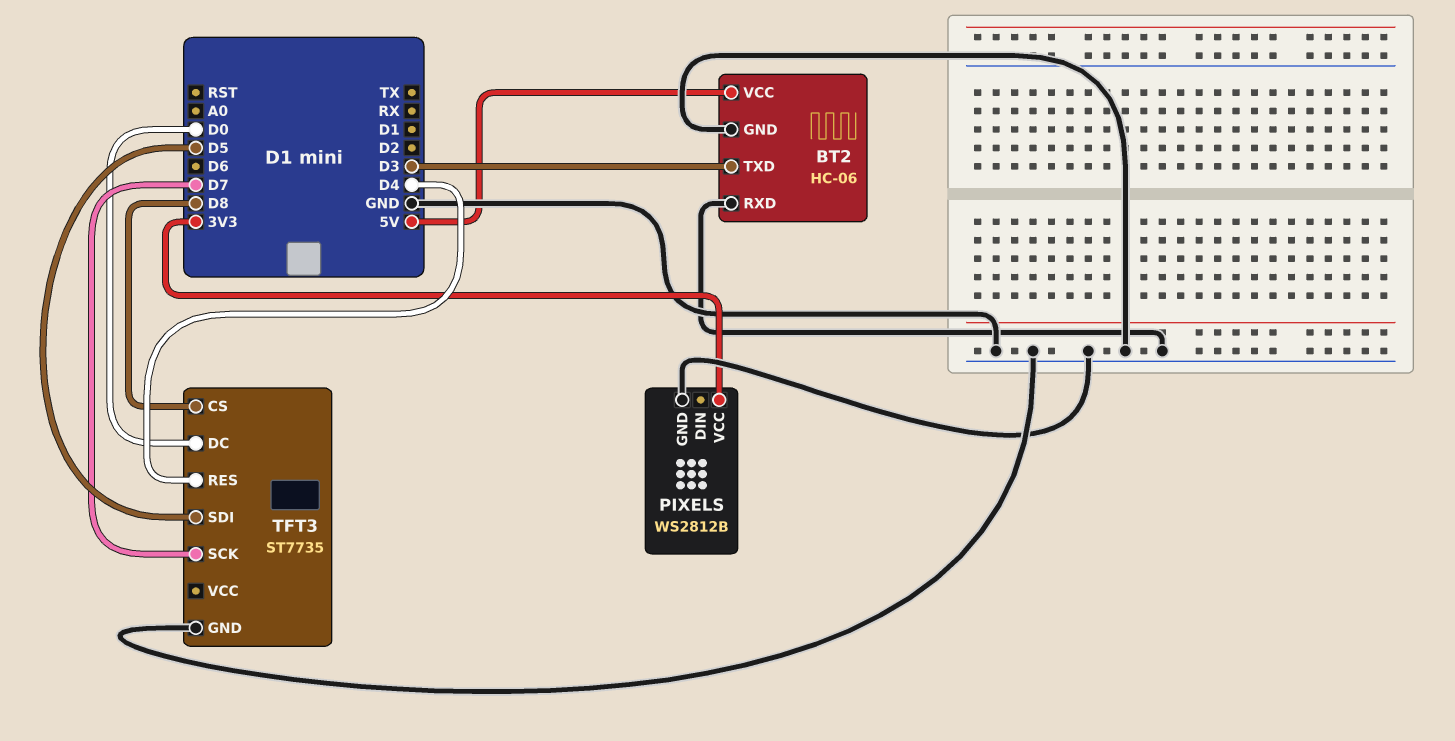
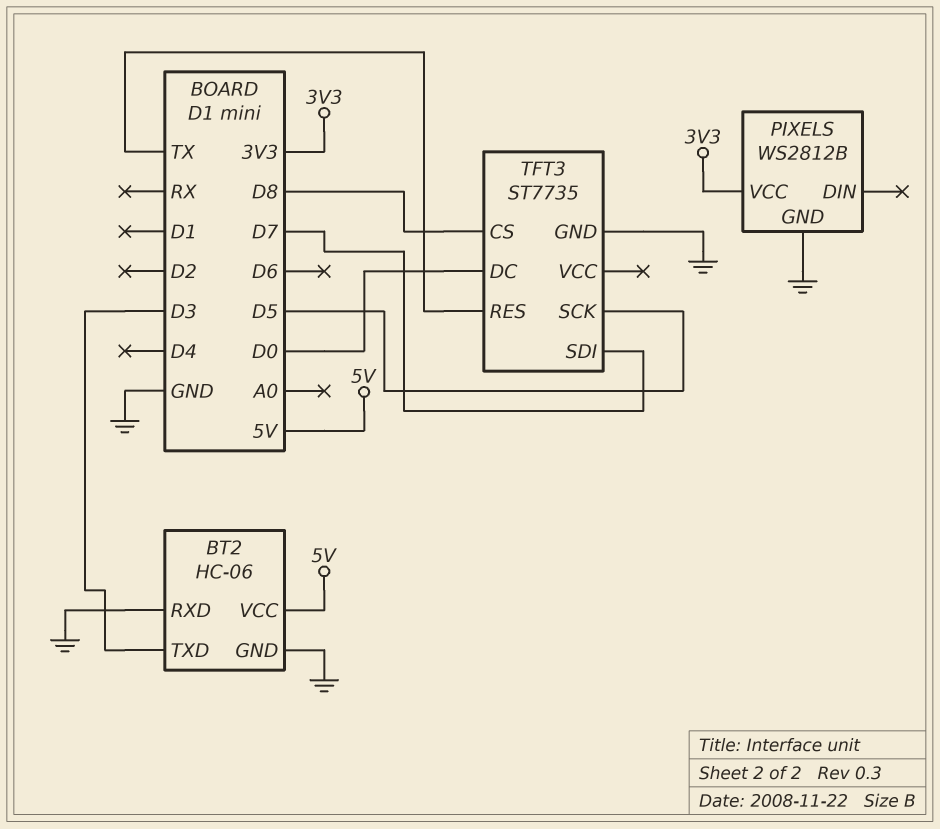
TFT3 pin RES: D4 -> TX
TFT3 pin SCK: D7 -> D5
TFT3 pin SDI: D5 -> D7

